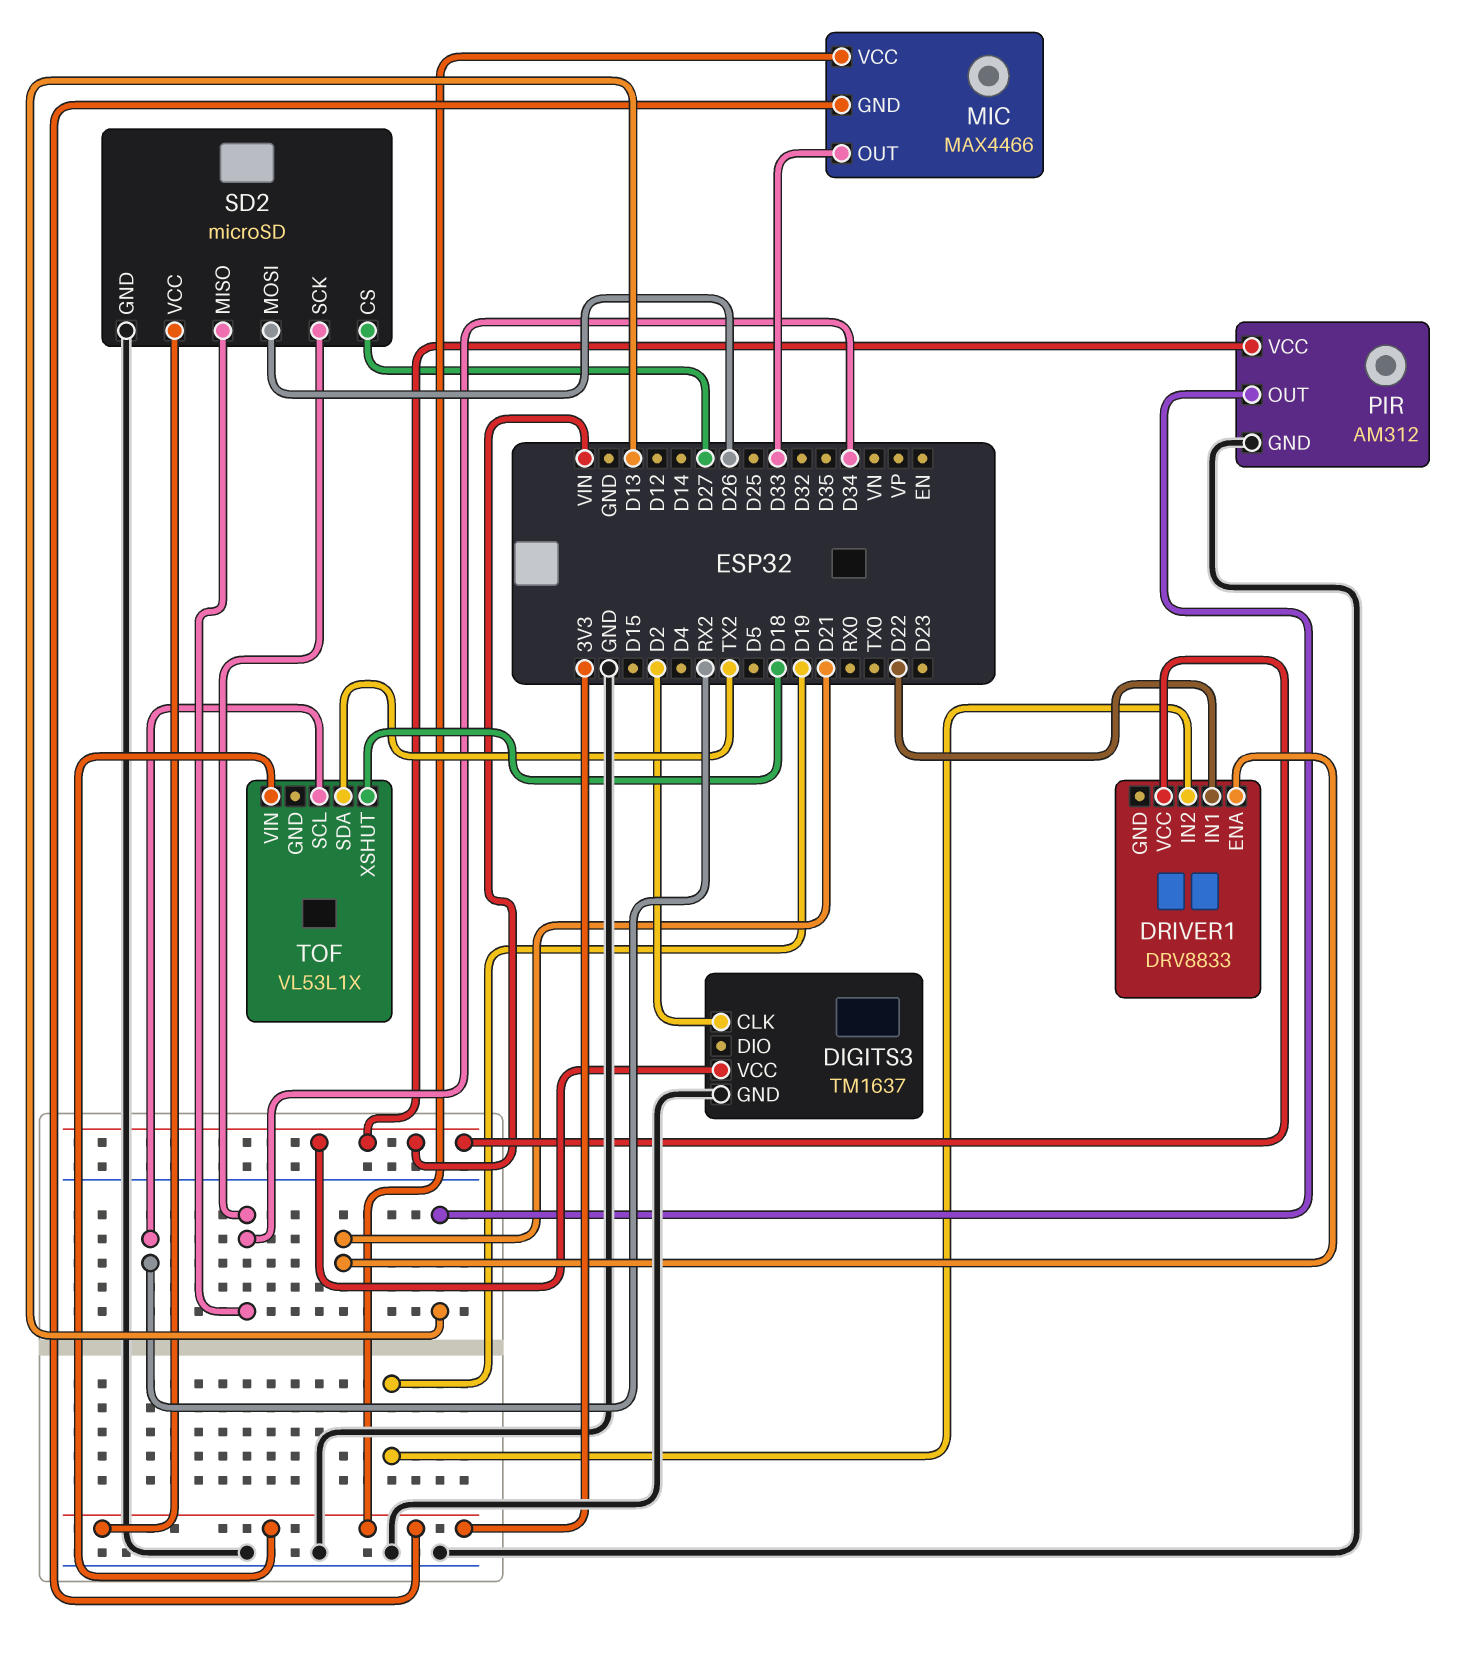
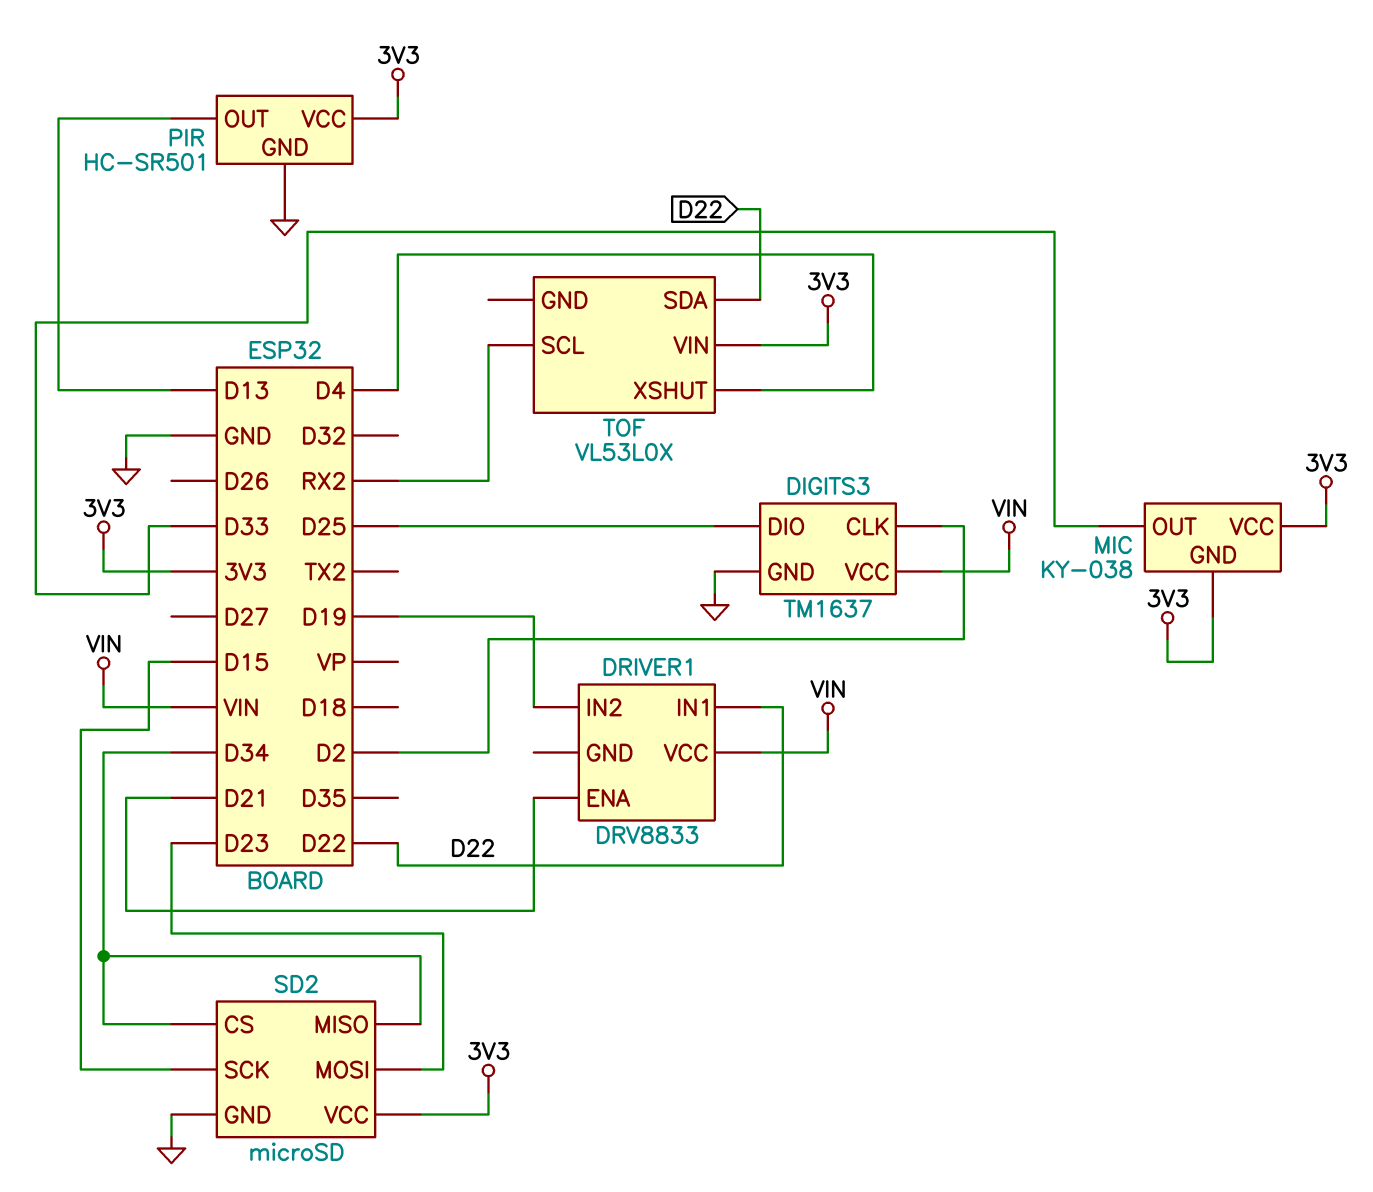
DIGITS3 pin DIO: none -> D25
MIC: MAX4466 -> KY-038
PIR: AM312 -> HC-SR501
PIR pin VCC: VIN -> 3V3
SD2 pin CS: D27 -> D34
SD2 pin MOSI: D26 -> D23
SD2 pin SCK: D34 -> D15
TOF: VL53L1X -> VL53L0X
TOF pin SDA: TX2 -> D22
TOF pin XSHUT: D18 -> D4

